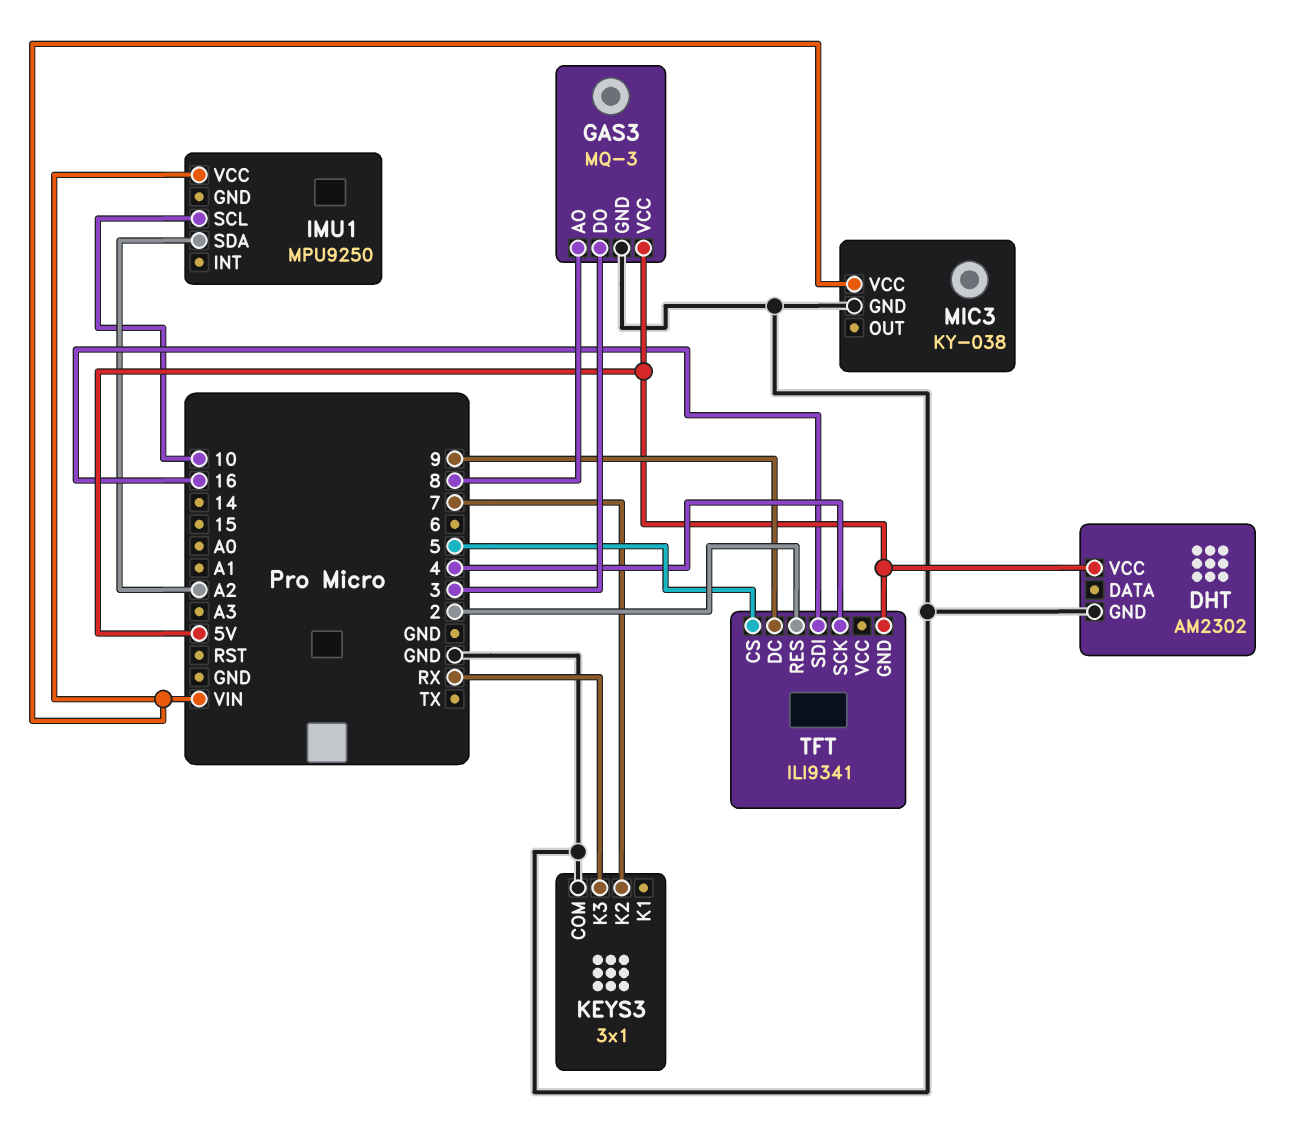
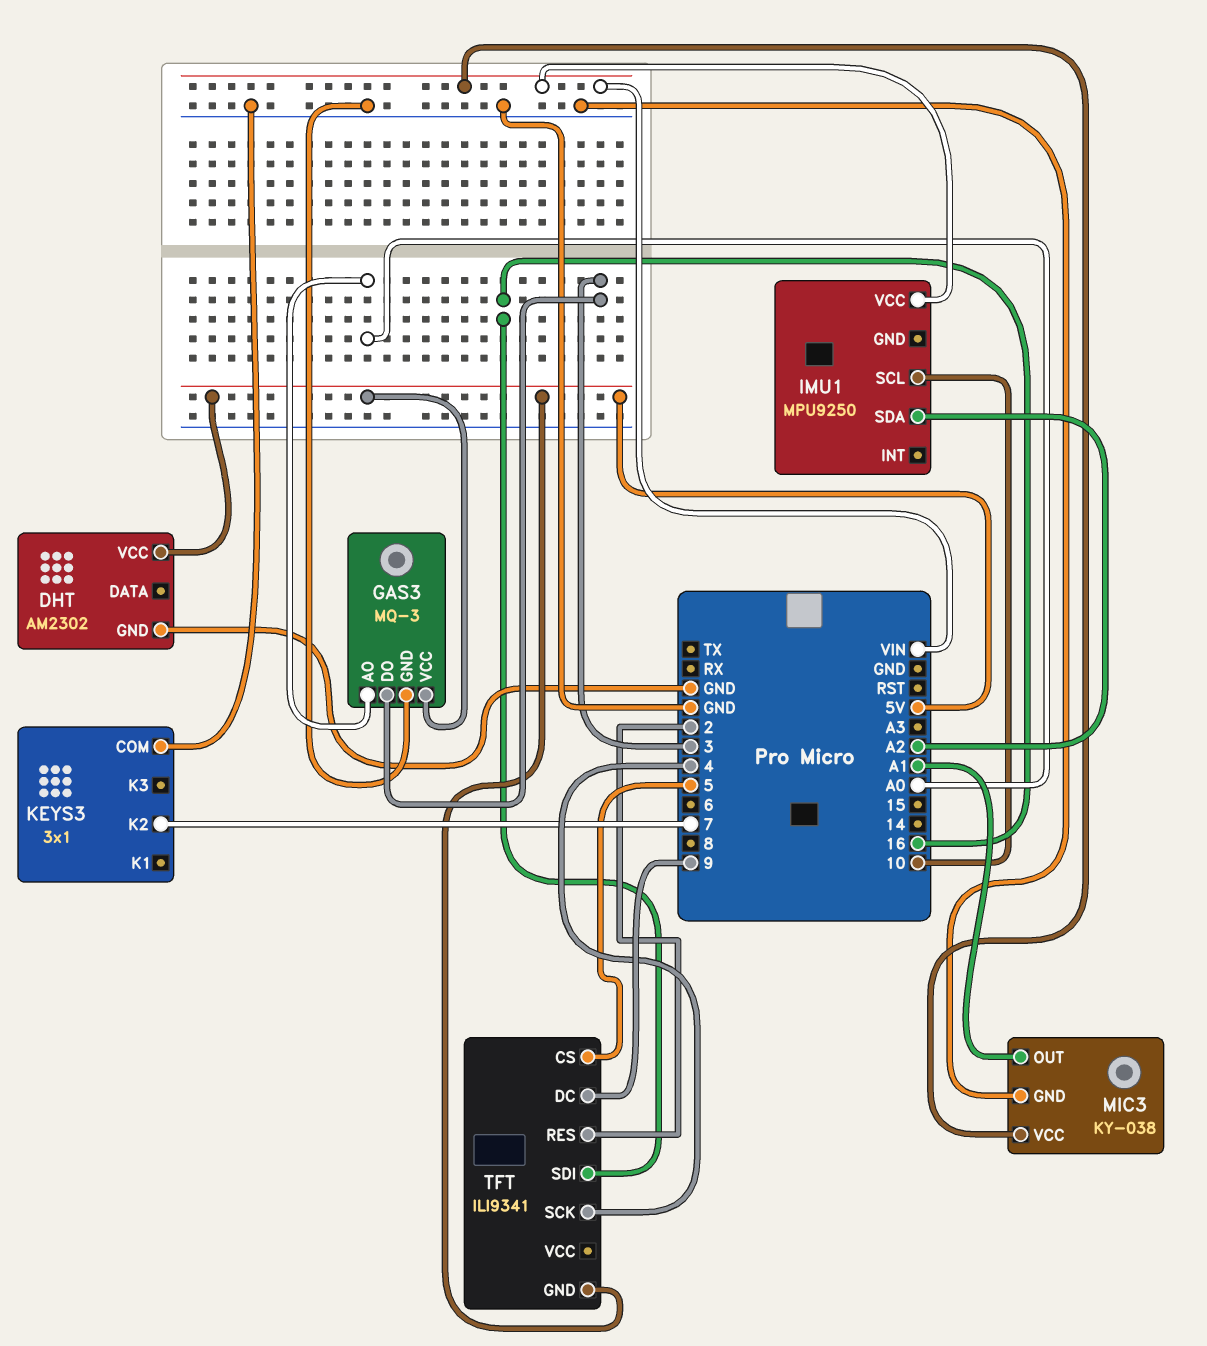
GAS3 pin AO: 8 -> A0
KEYS3 pin K3: RX -> none
MIC3 pin OUT: none -> A1

